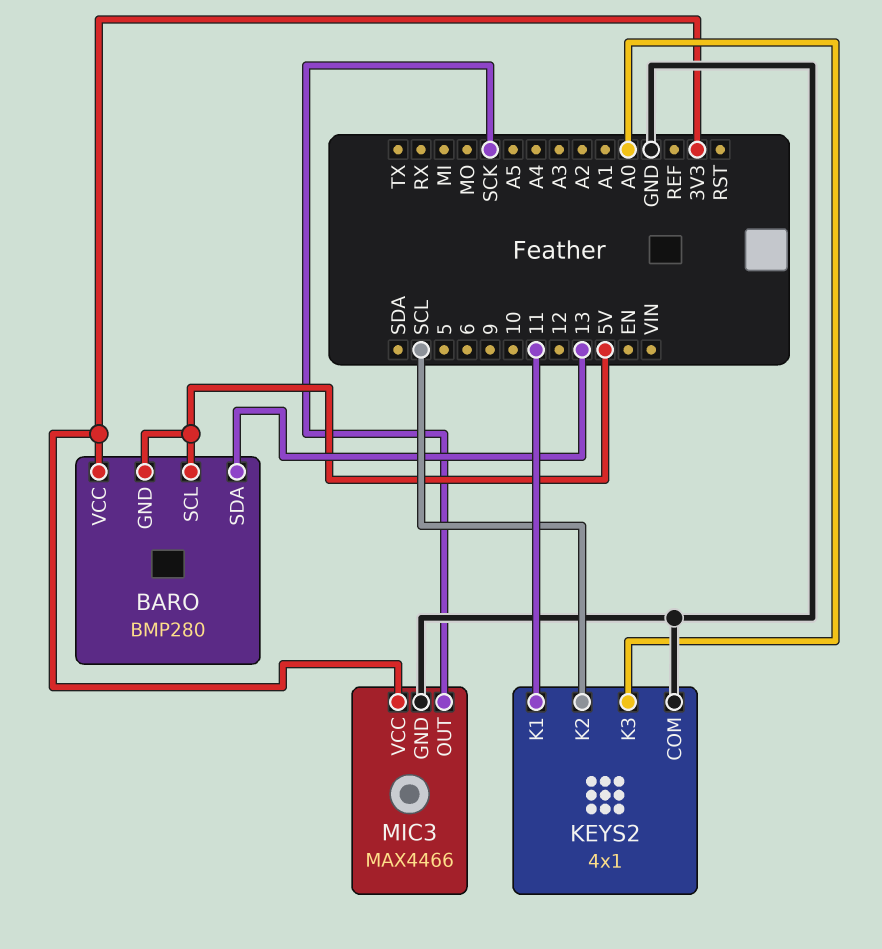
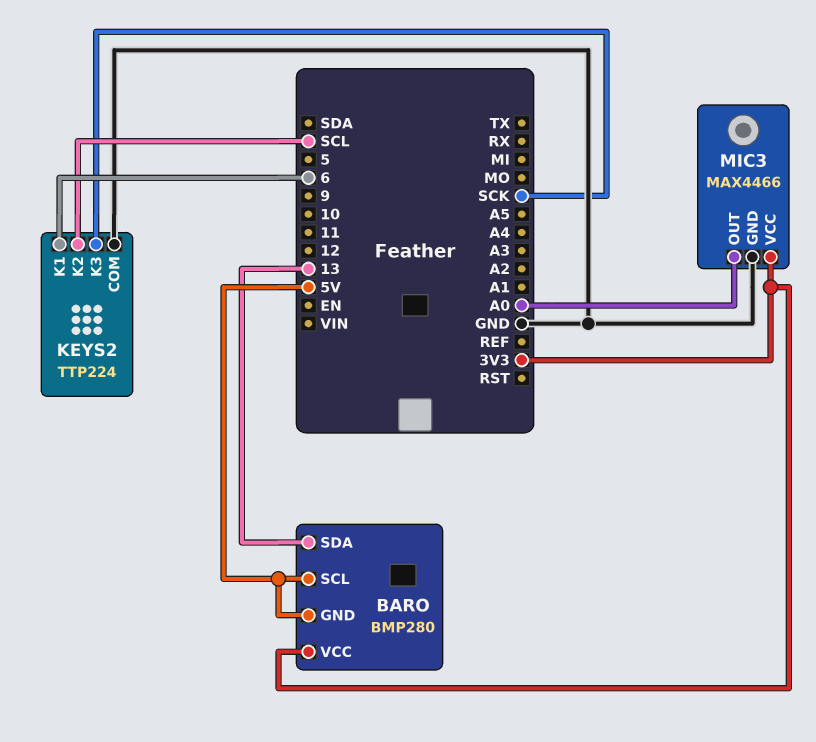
KEYS2: 4x1 -> TTP224
KEYS2 pin K1: 11 -> 6
KEYS2 pin K3: A0 -> SCK
MIC3 pin OUT: SCK -> A0

